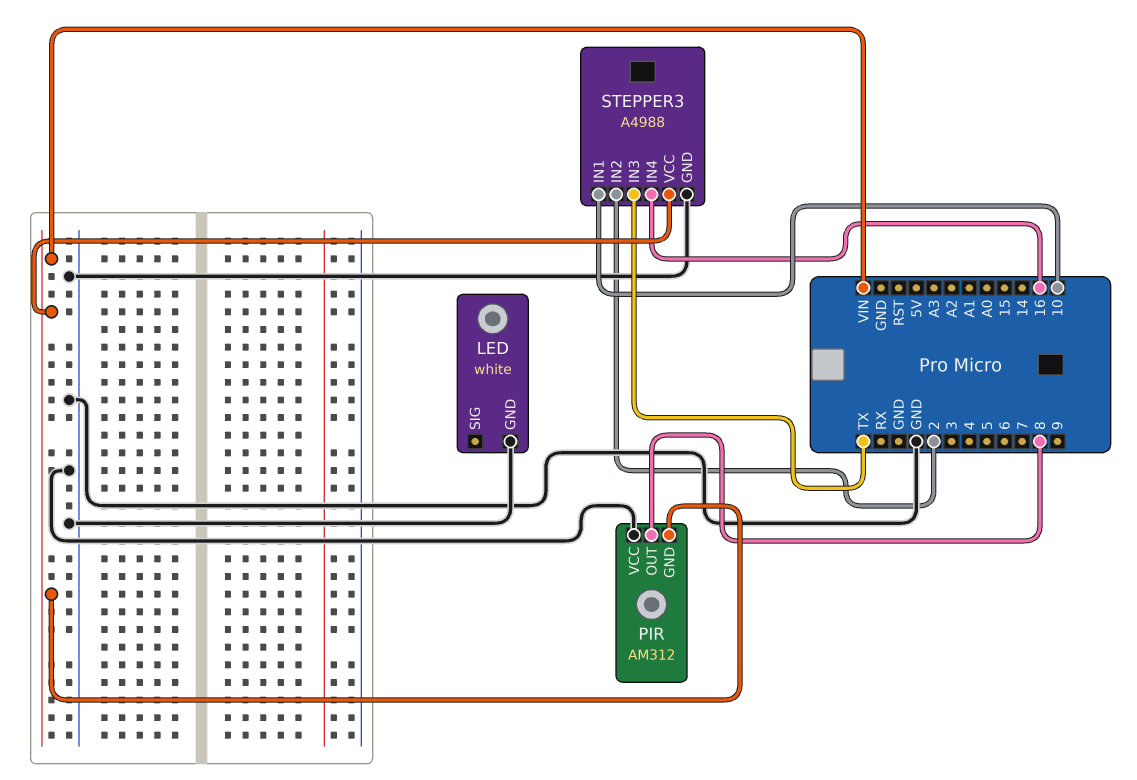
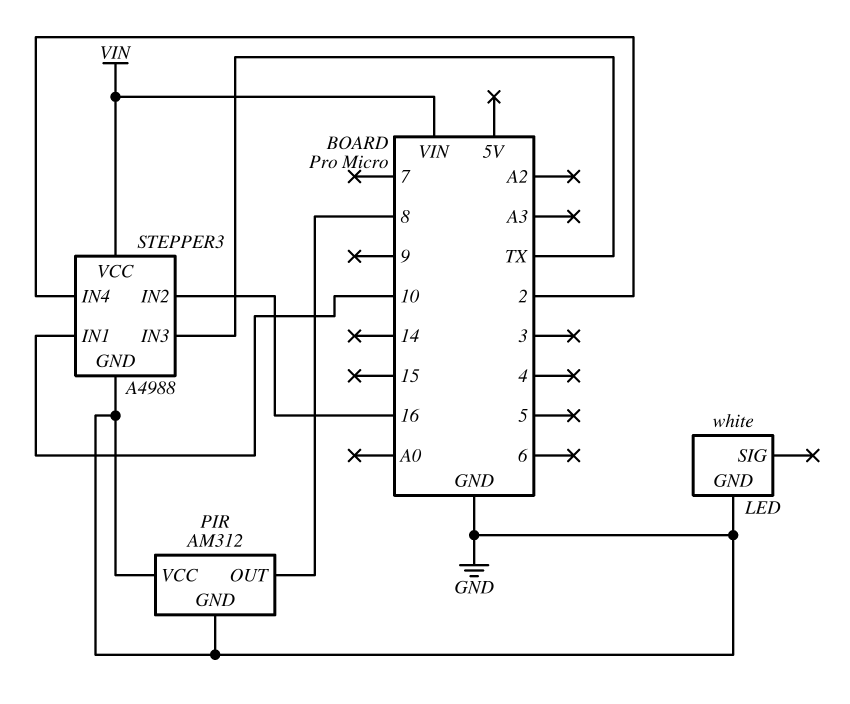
PIR pin GND: VIN -> GND
STEPPER3 pin IN2: 2 -> 16
STEPPER3 pin IN4: 16 -> 2

